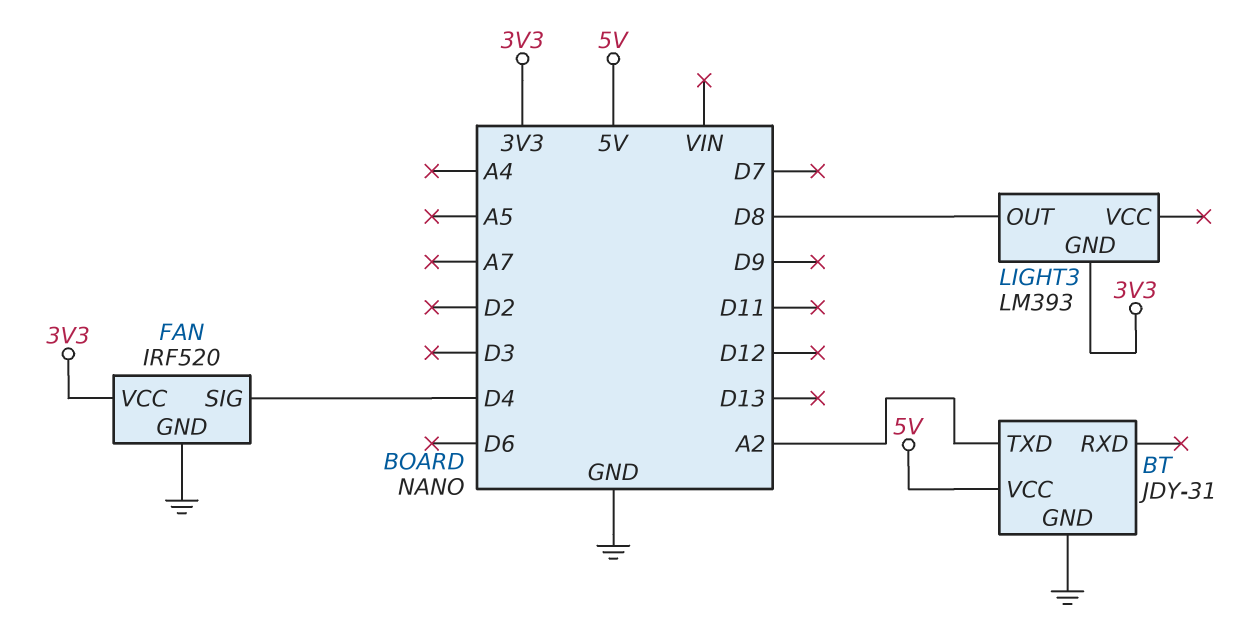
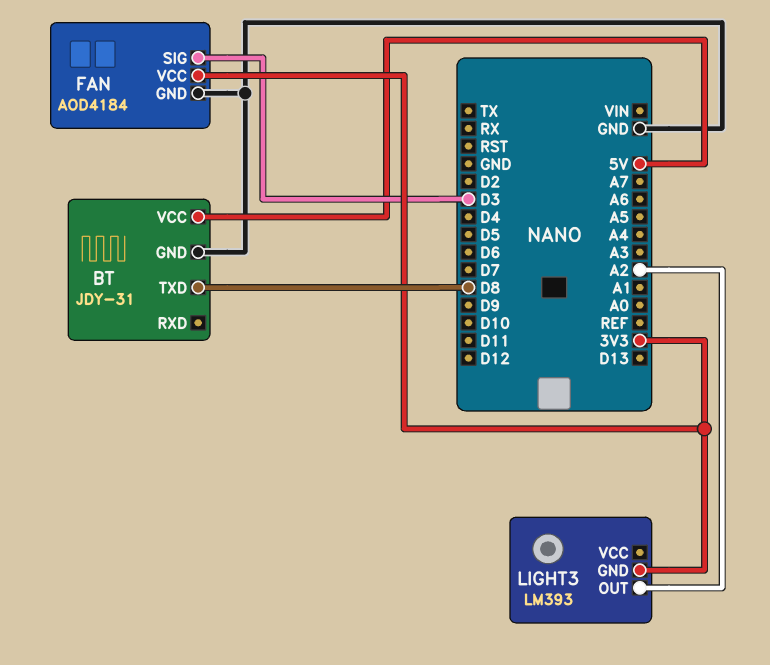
BT pin TXD: A2 -> D8
FAN: IRF520 -> AOD4184
FAN pin SIG: D4 -> D3
LIGHT3 pin OUT: D8 -> A2

